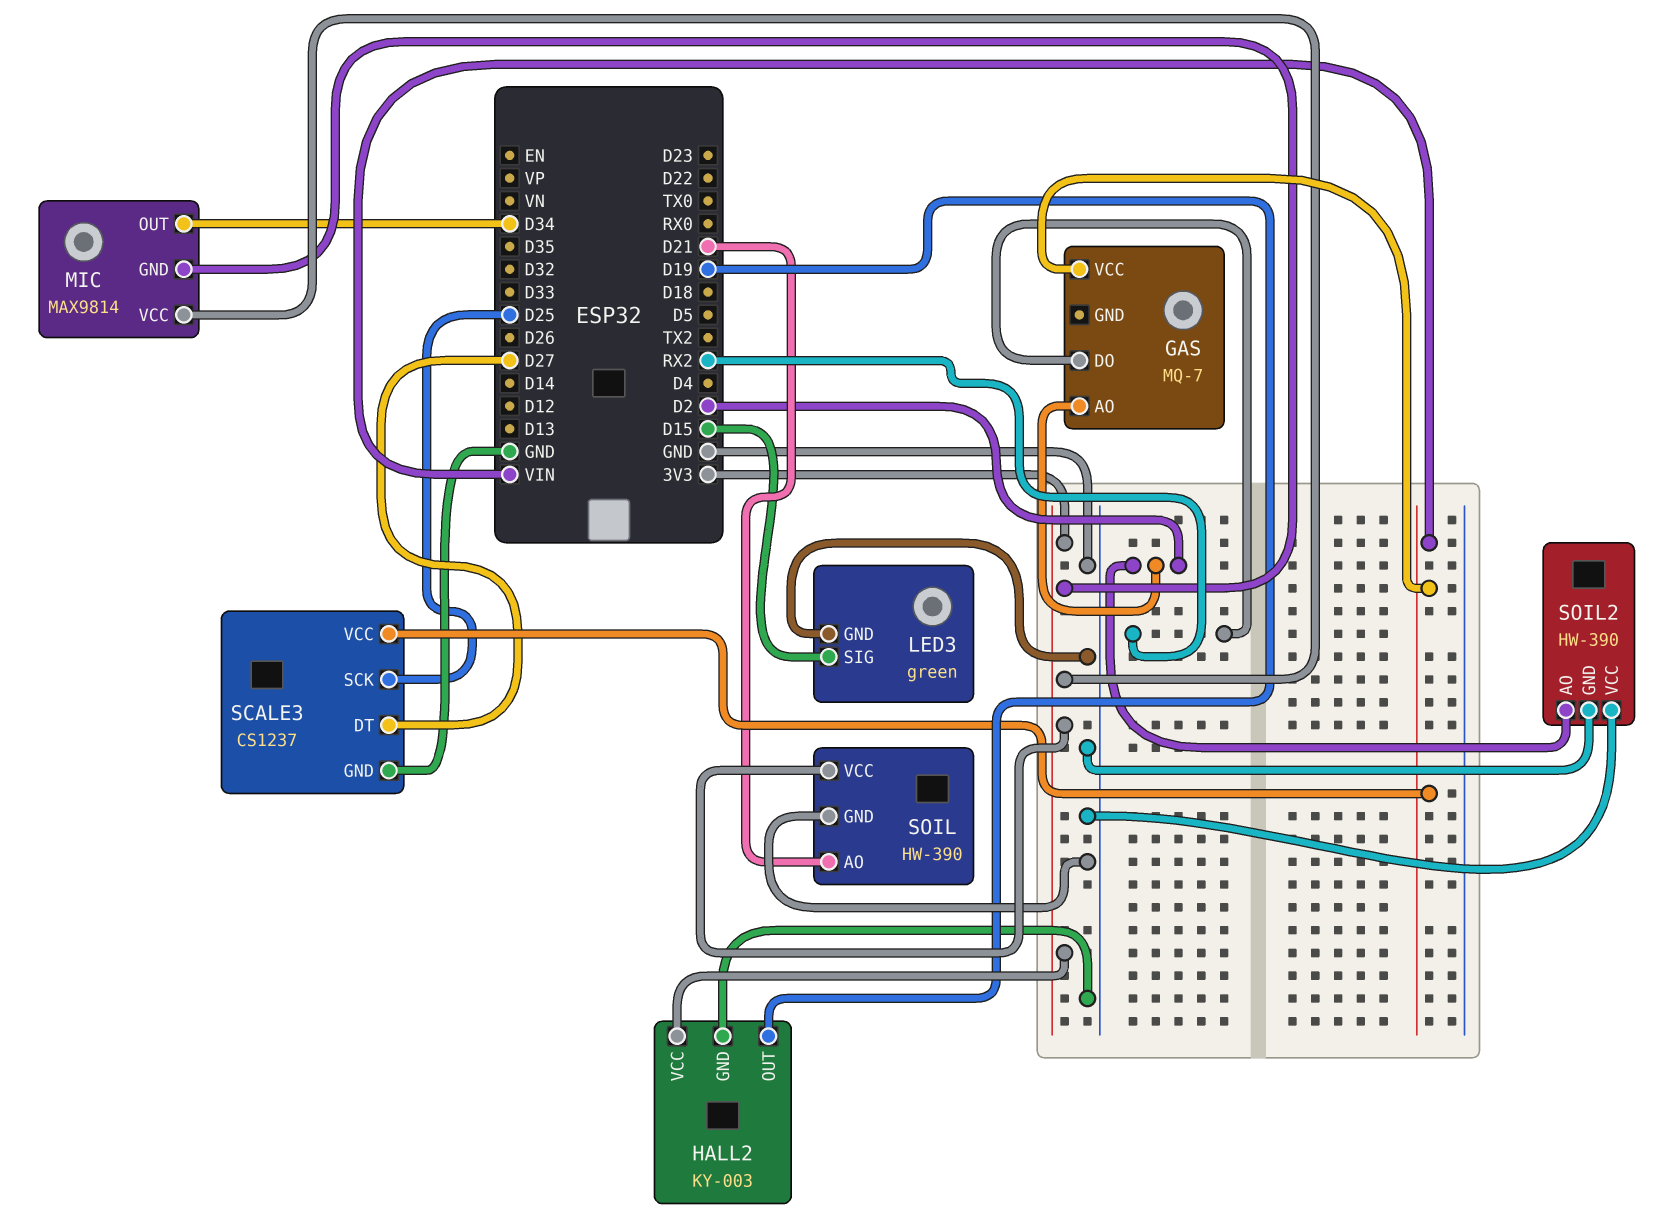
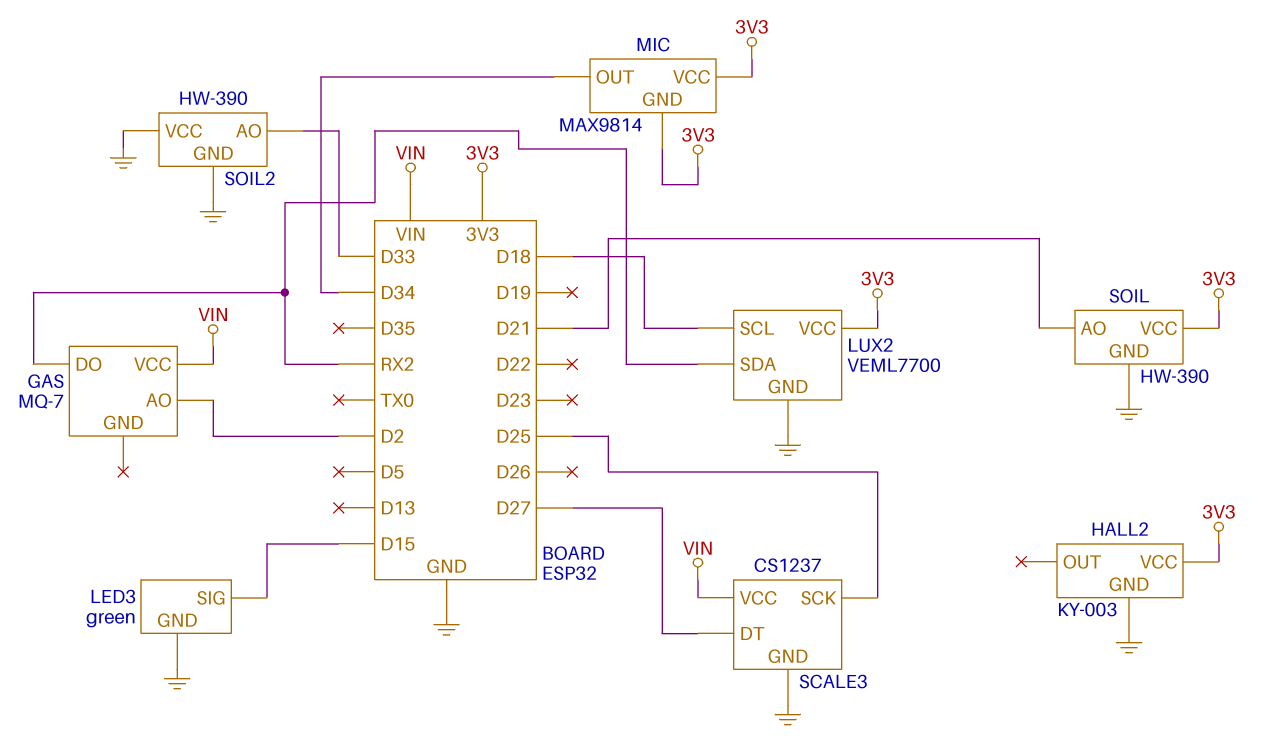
HALL2 pin OUT: D19 -> none
LUX2: none -> VEML7700
LUX2 pin GND: none -> GND
LUX2 pin SCL: none -> D18
LUX2 pin SDA: none -> RX2
LUX2 pin VCC: none -> 3V3
SOIL2 pin AO: D2 -> D33

